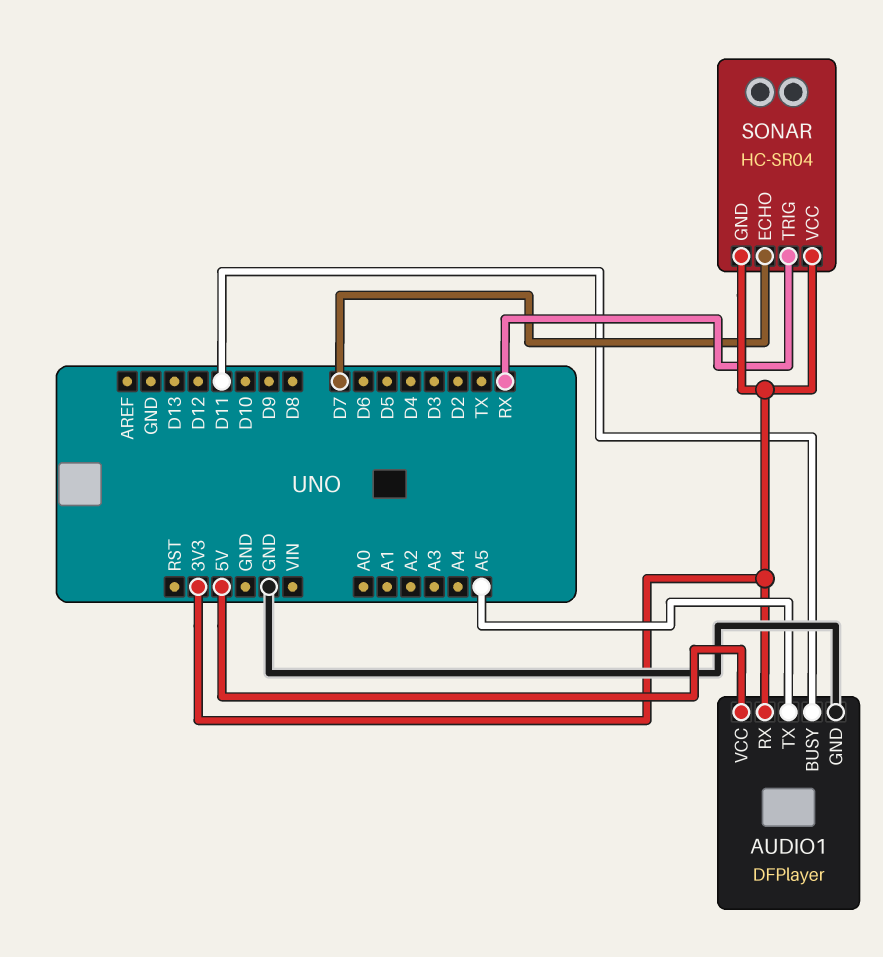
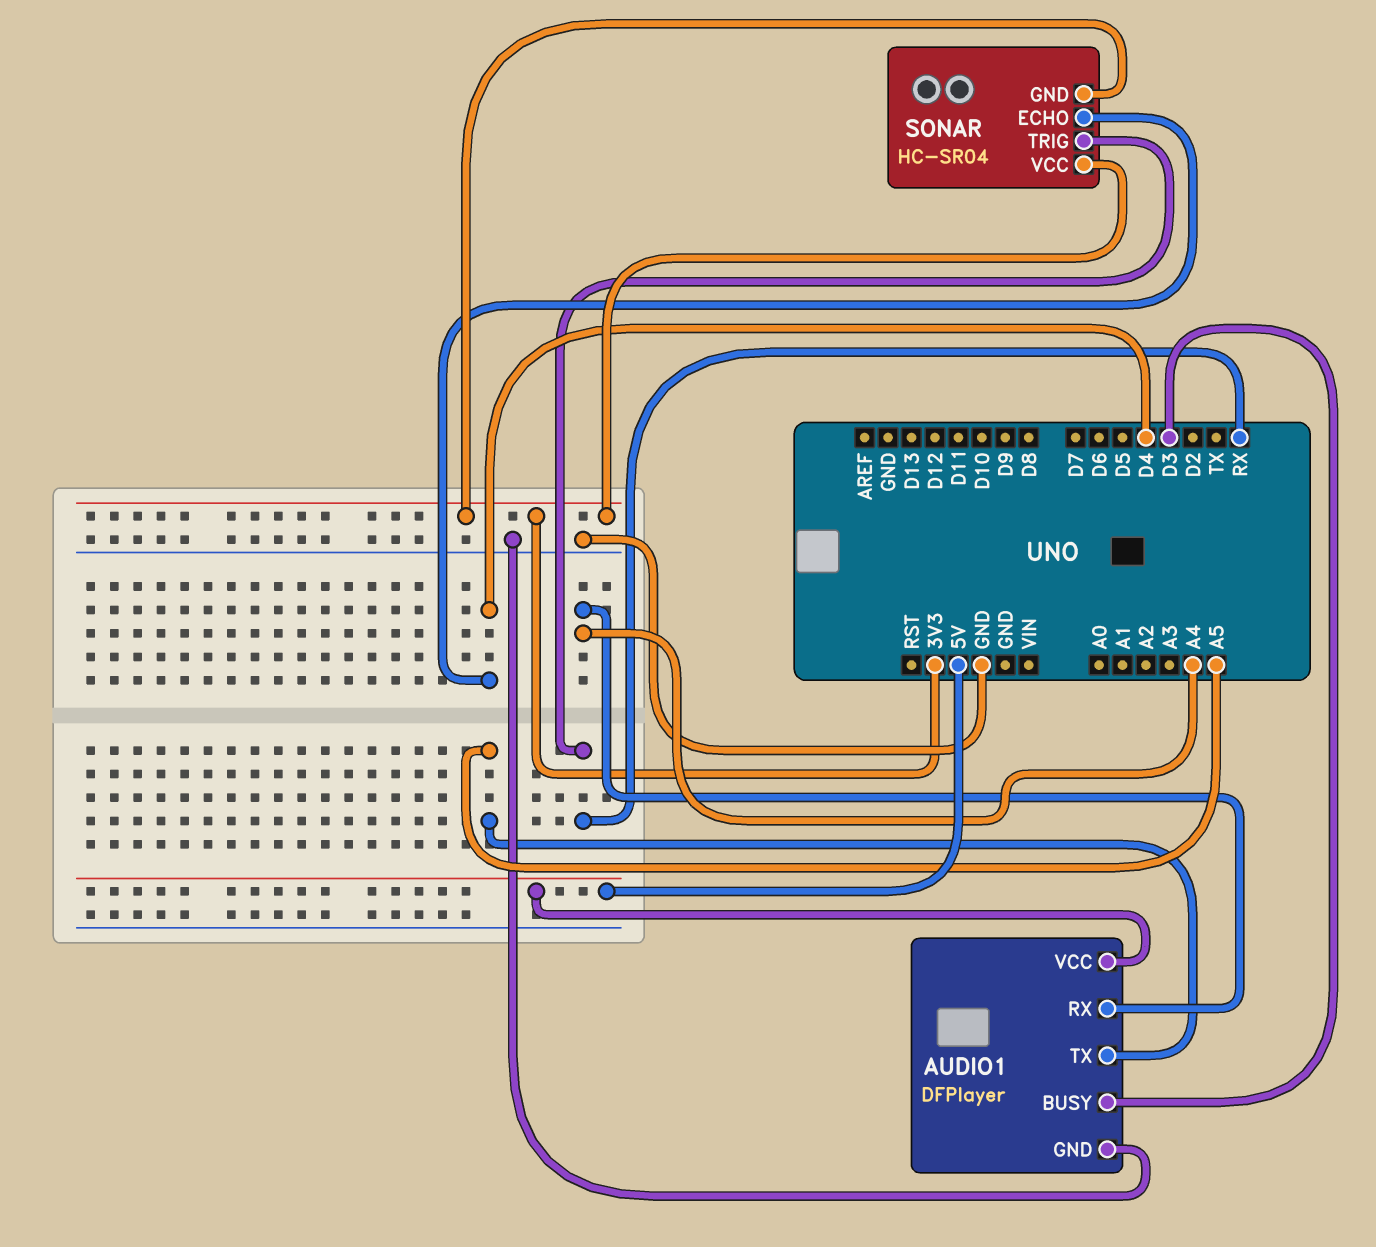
AUDIO1 pin BUSY: D11 -> D3
AUDIO1 pin RX: 3V3 -> A4
SONAR pin ECHO: D7 -> D4

